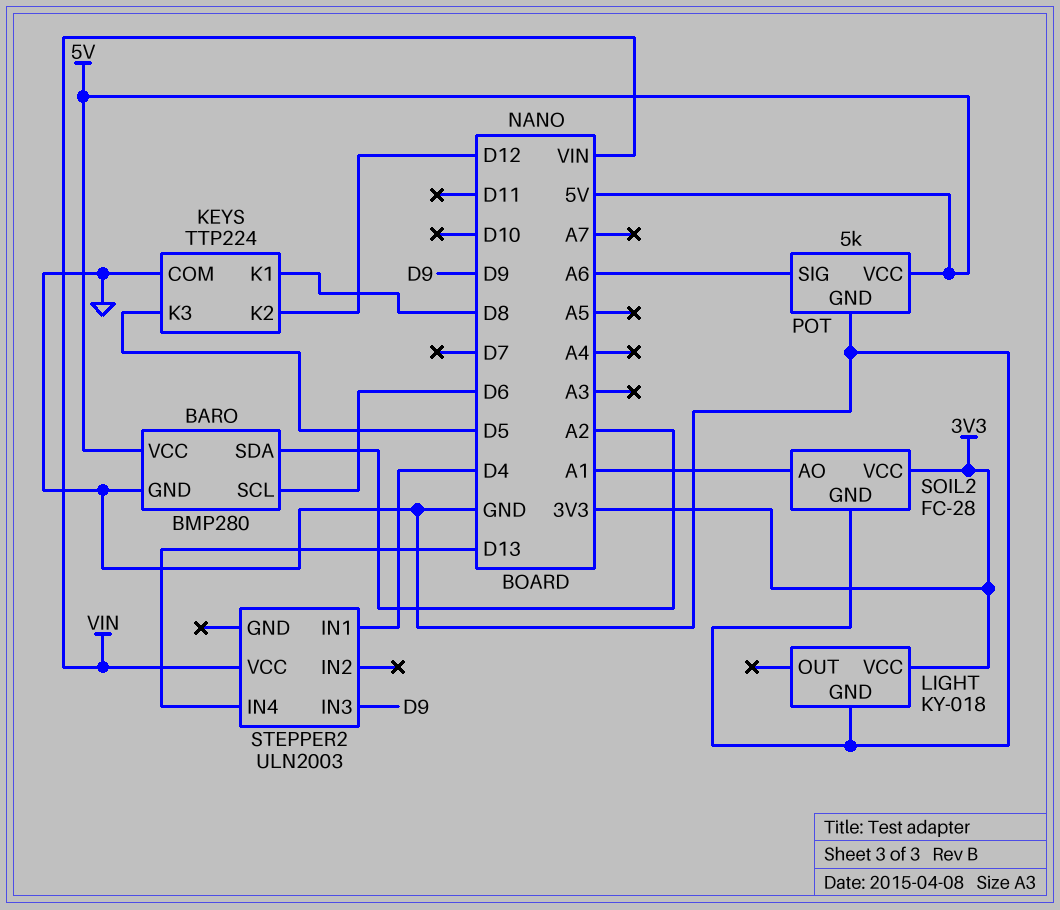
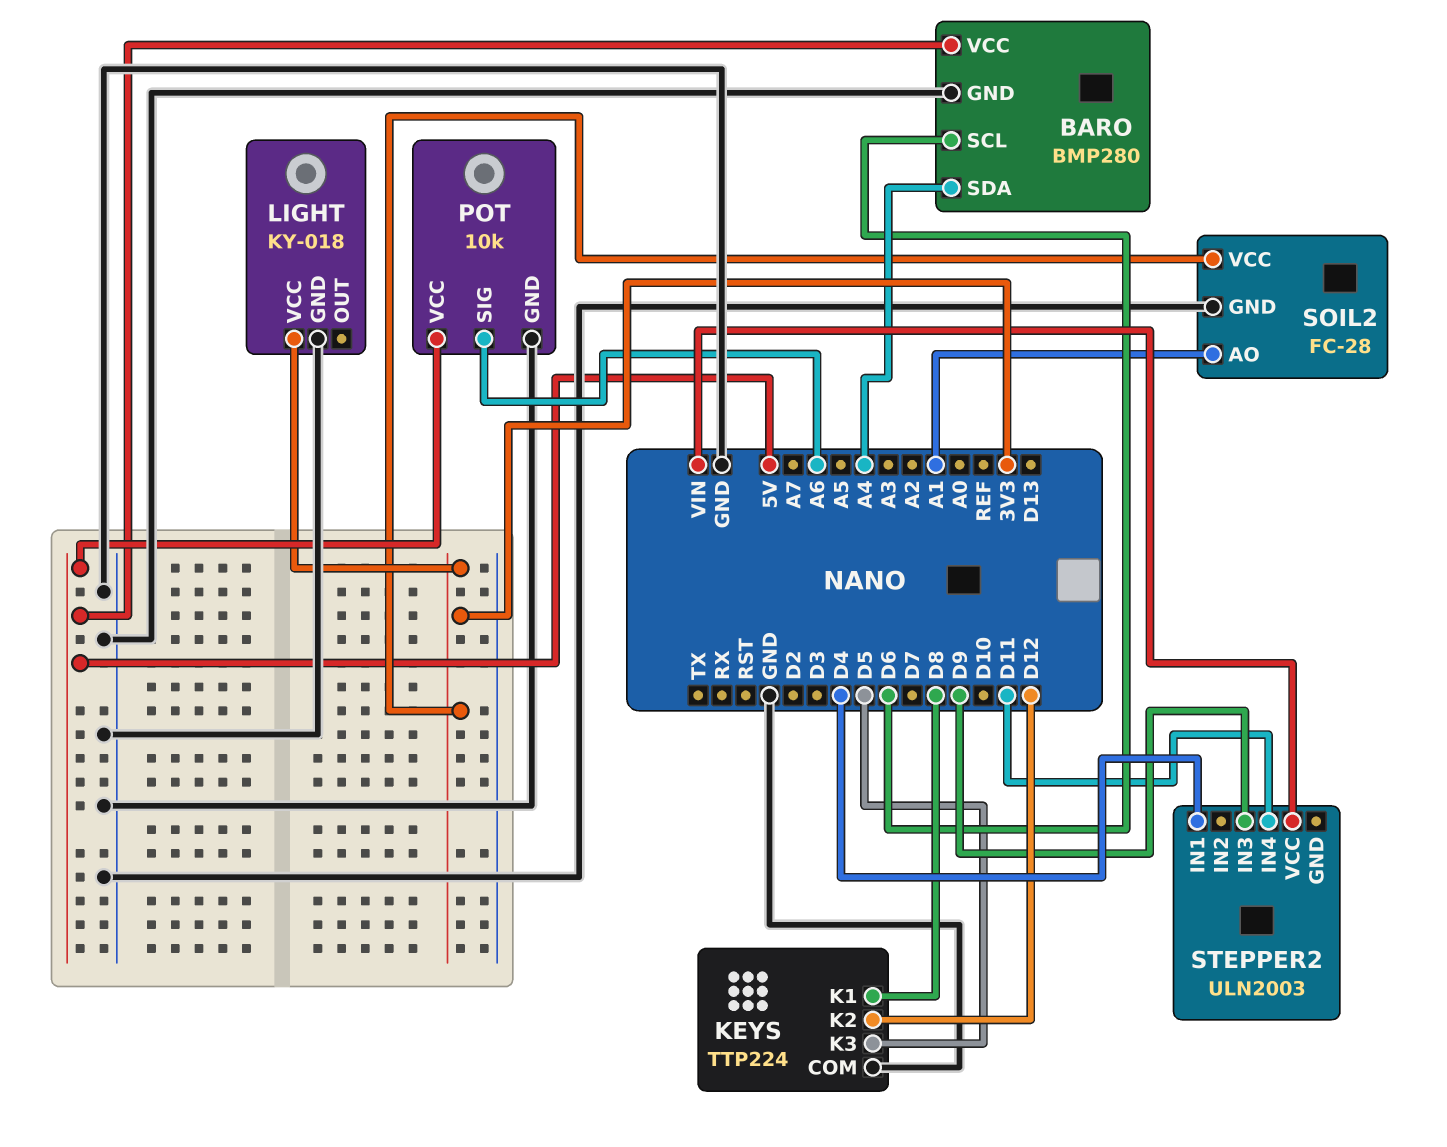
BARO pin SDA: A2 -> A4
POT: 5k -> 10k
STEPPER2 pin IN4: D13 -> D11

